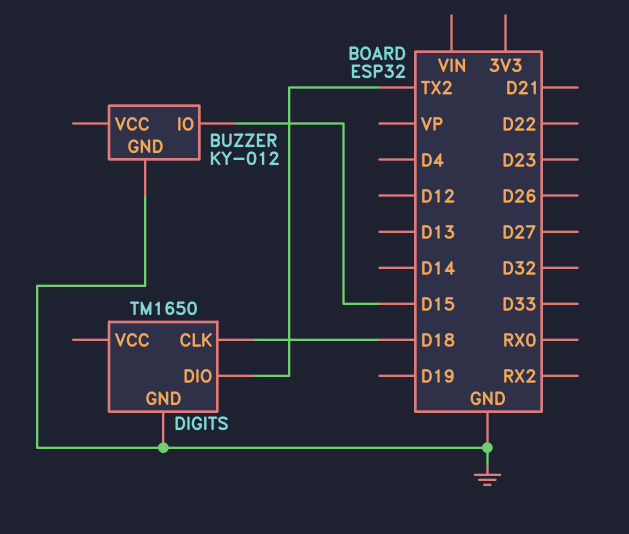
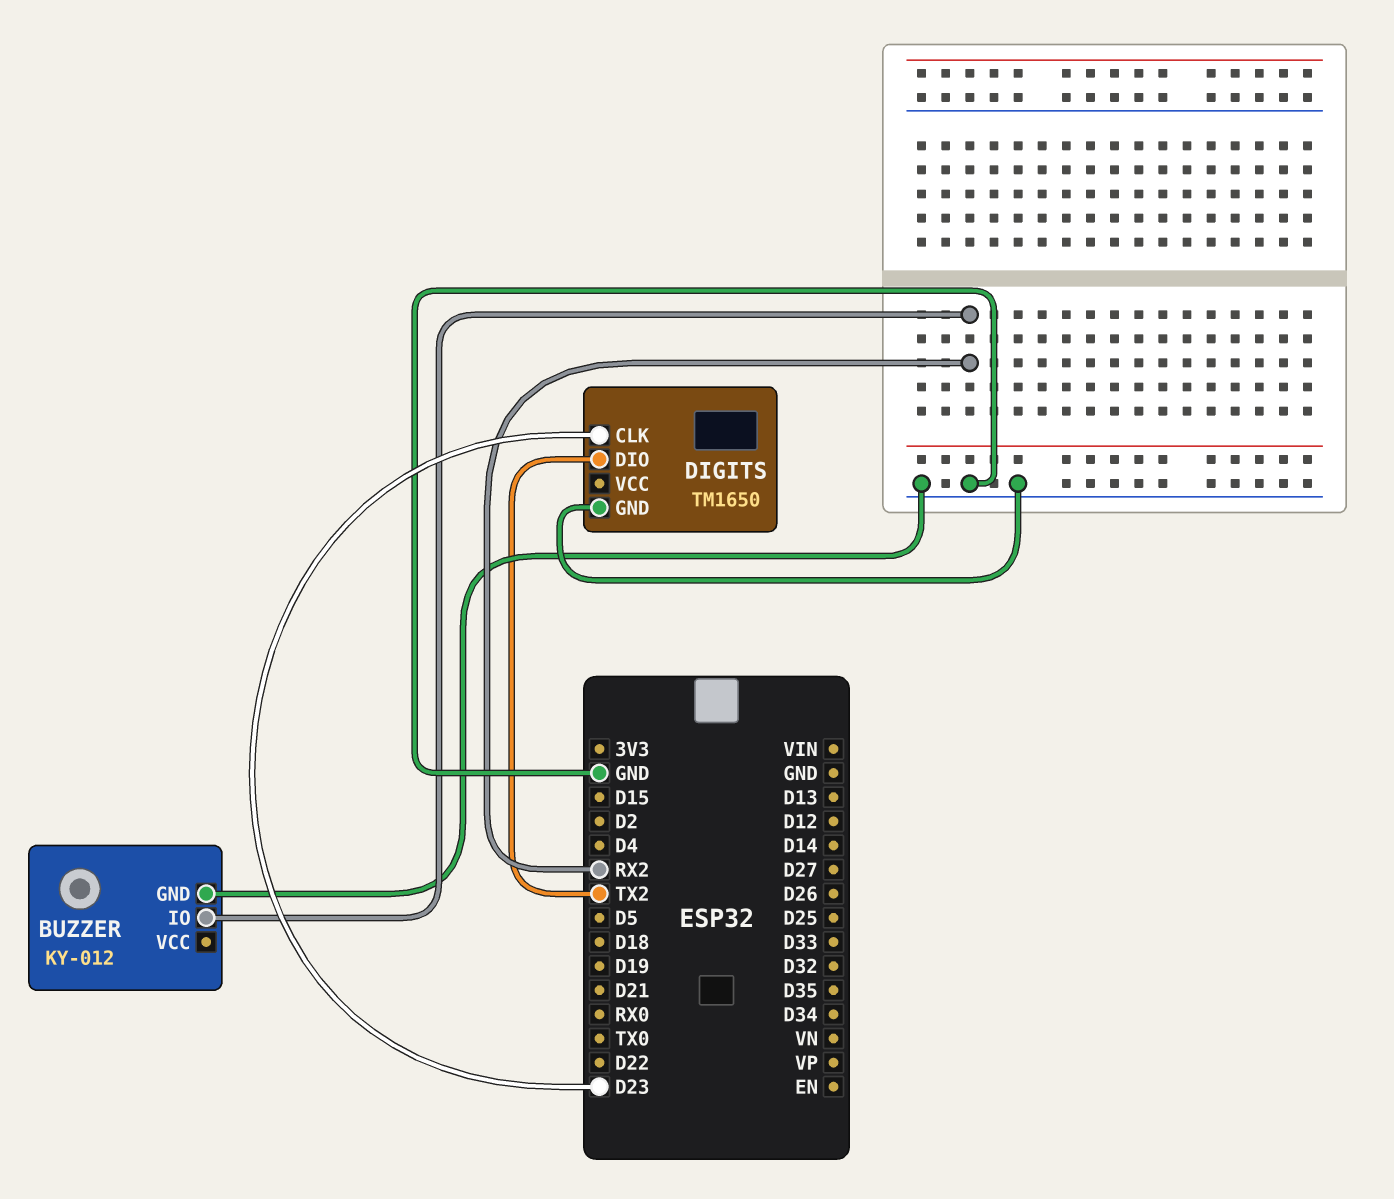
BUZZER pin IO: D15 -> RX2
DIGITS pin CLK: D18 -> D23

